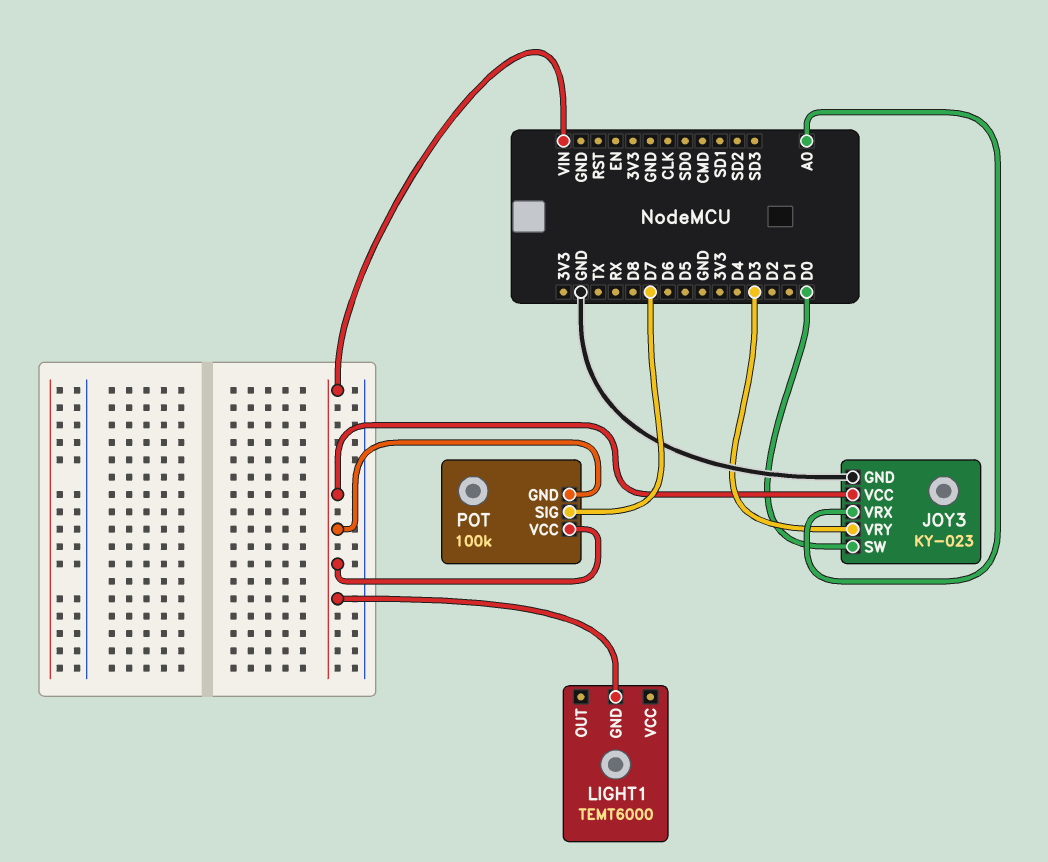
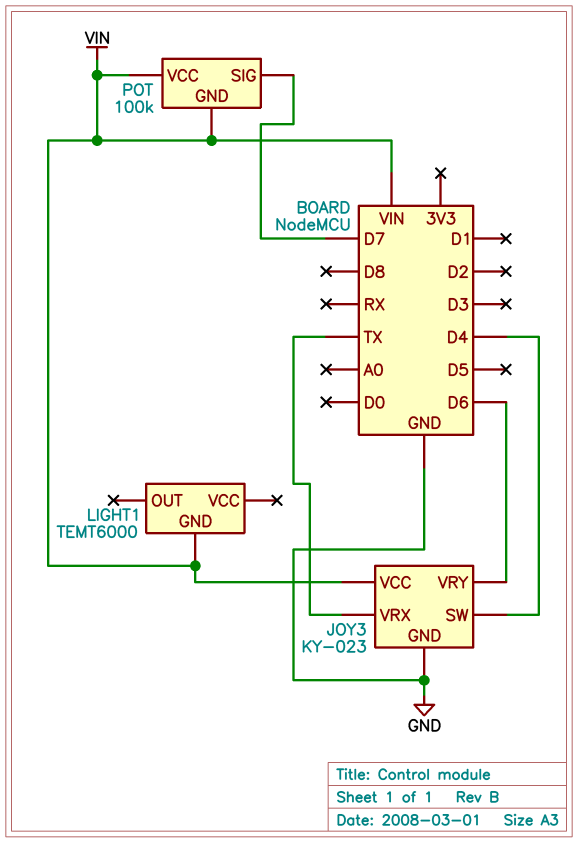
JOY3 pin SW: D0 -> D4
JOY3 pin VRX: A0 -> TX
JOY3 pin VRY: D3 -> D6

